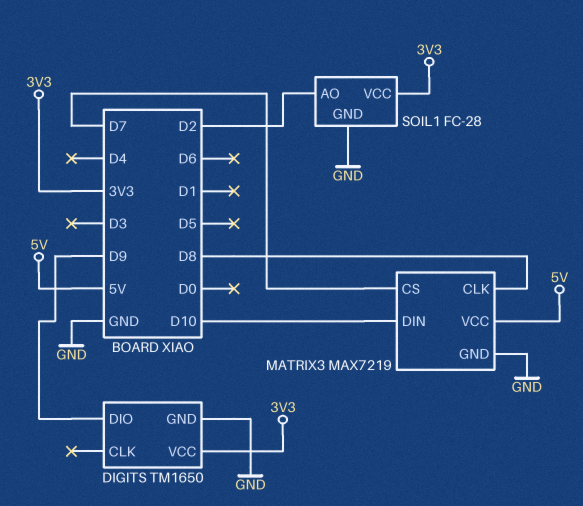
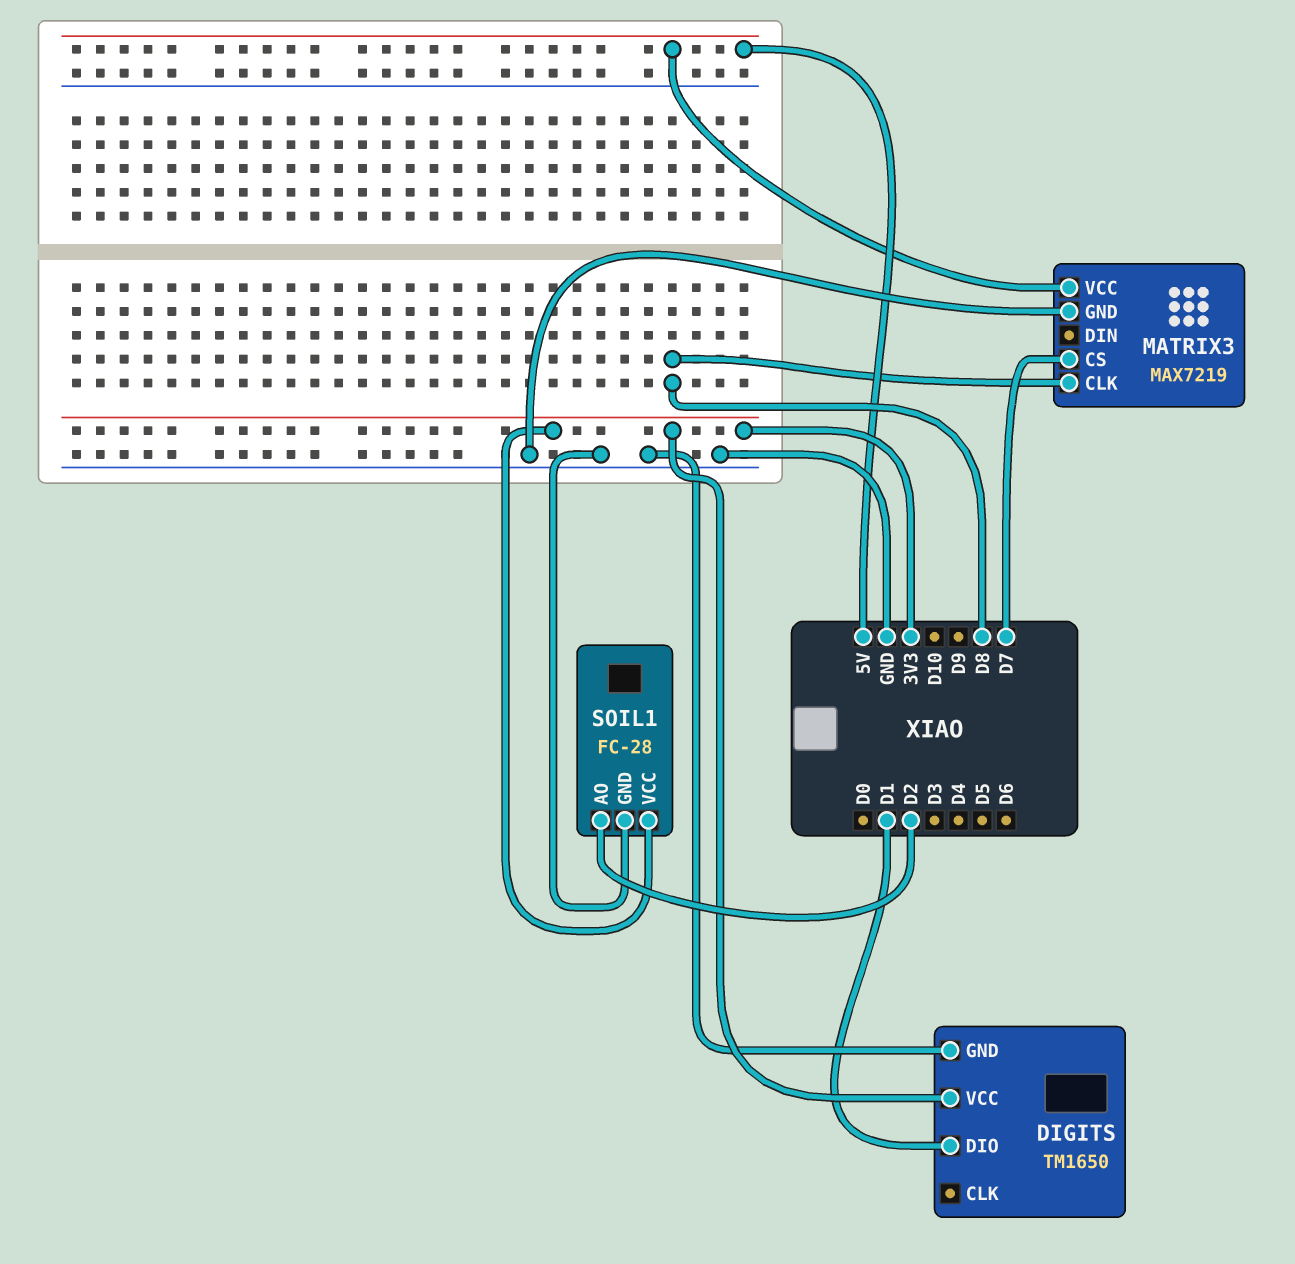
DIGITS pin DIO: D9 -> D1
MATRIX3 pin DIN: D10 -> none

